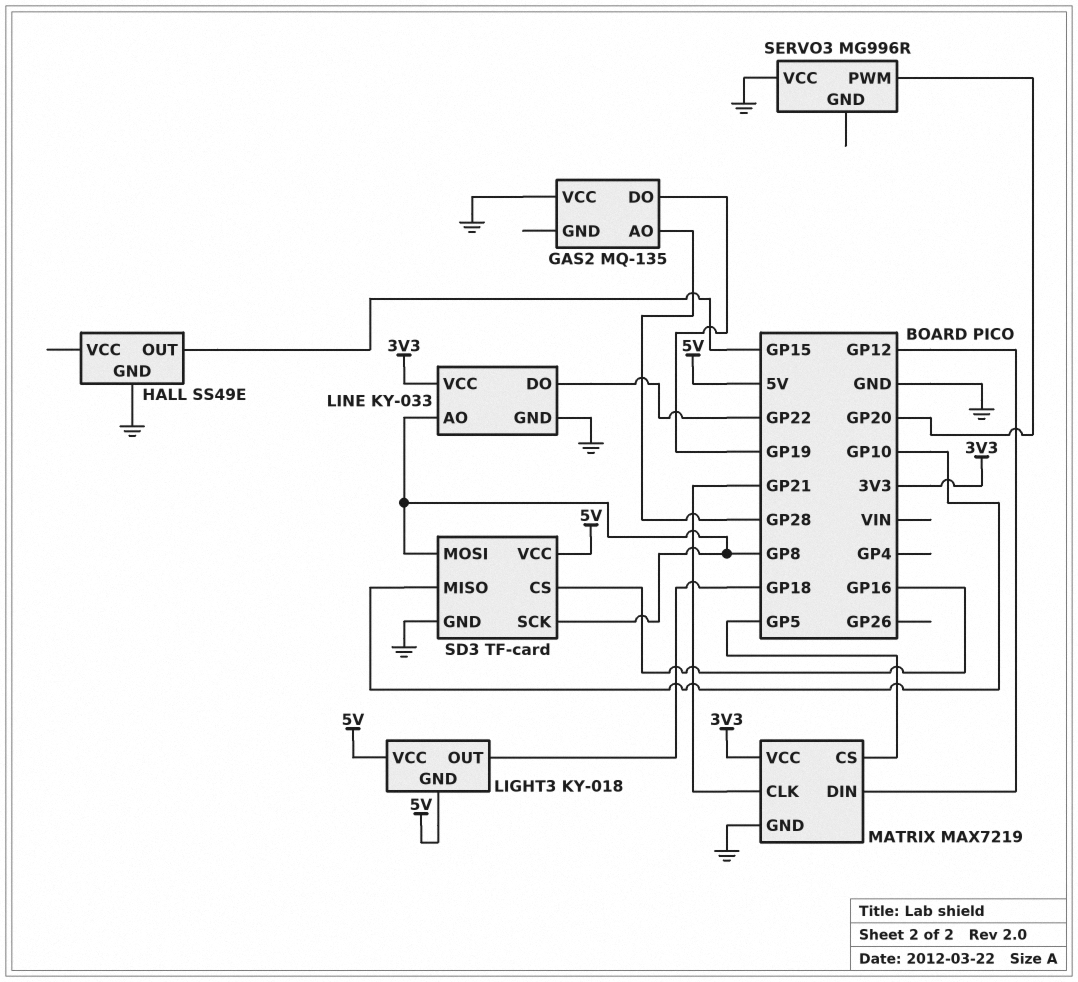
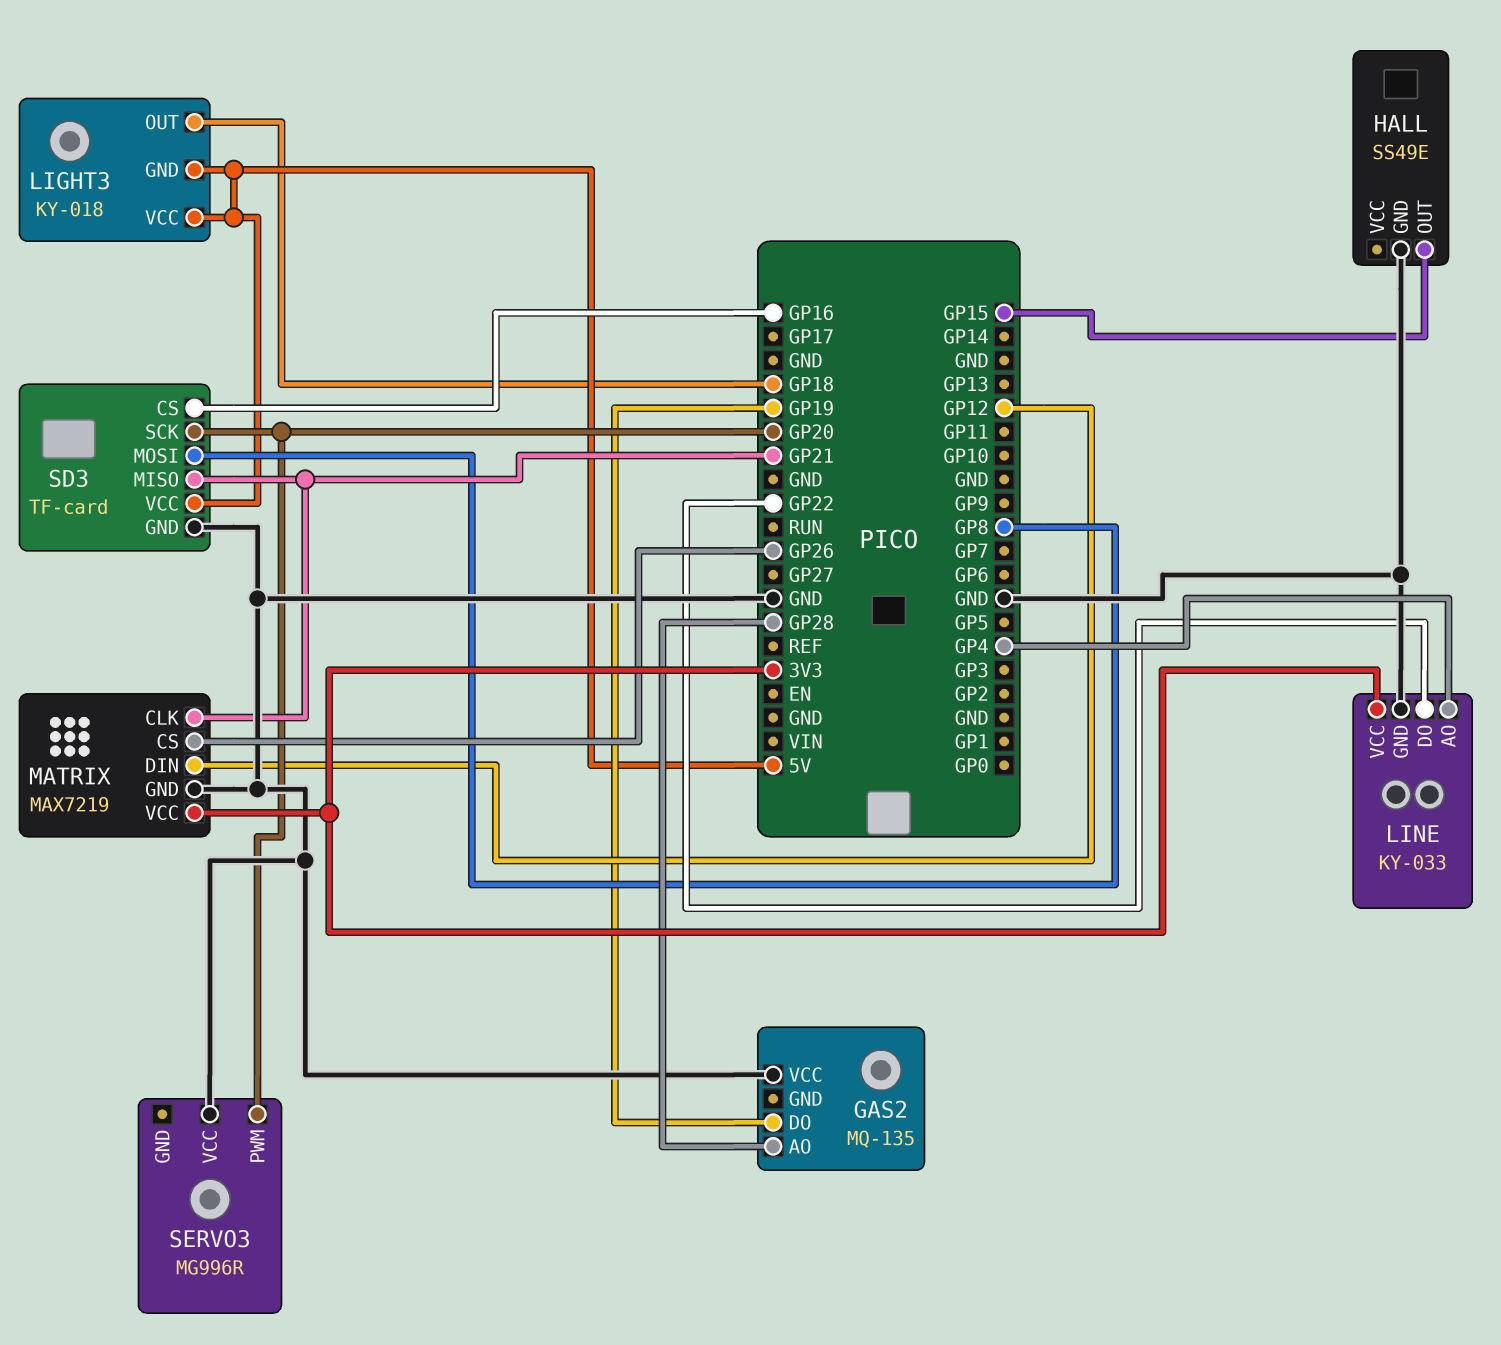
LINE pin AO: GP8 -> GP4
MATRIX pin CS: GP5 -> GP26
SD3 pin MISO: GP10 -> GP21
SD3 pin SCK: GP8 -> GP20

